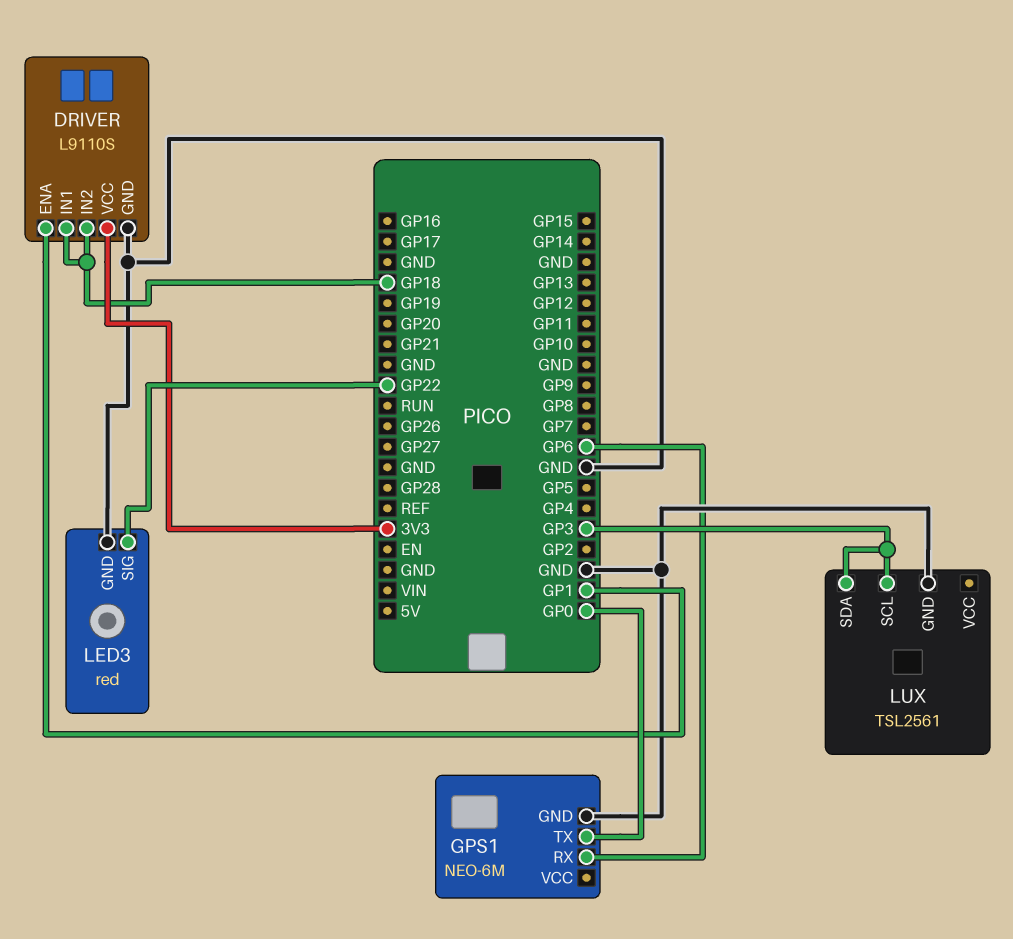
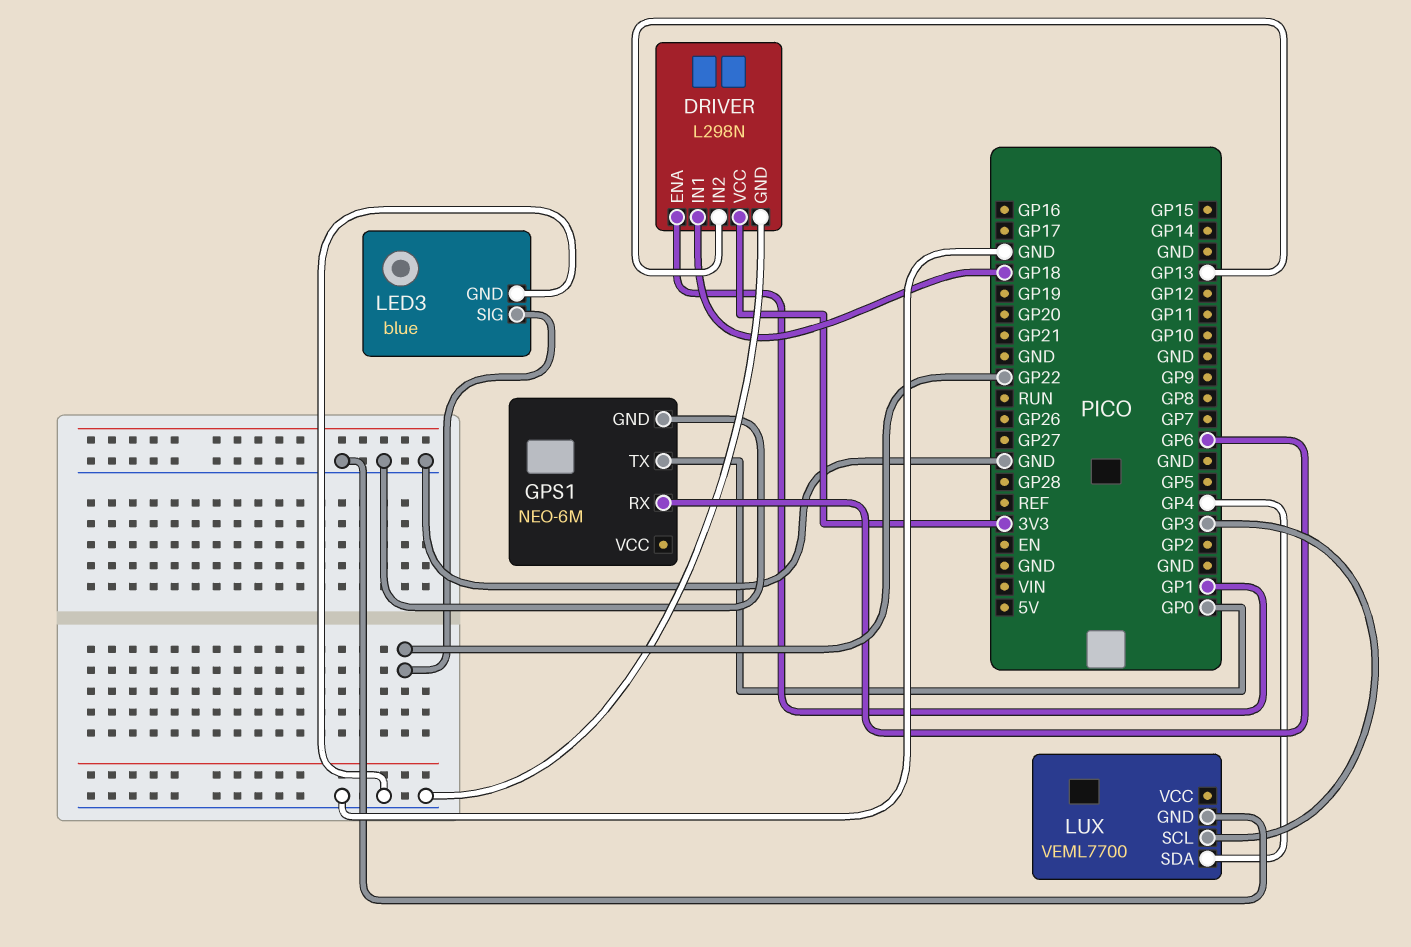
DRIVER: L9110S -> L298N
DRIVER pin IN2: GP18 -> GP13
LED3: red -> blue
LUX: TSL2561 -> VEML7700
LUX pin SDA: GP3 -> GP4

